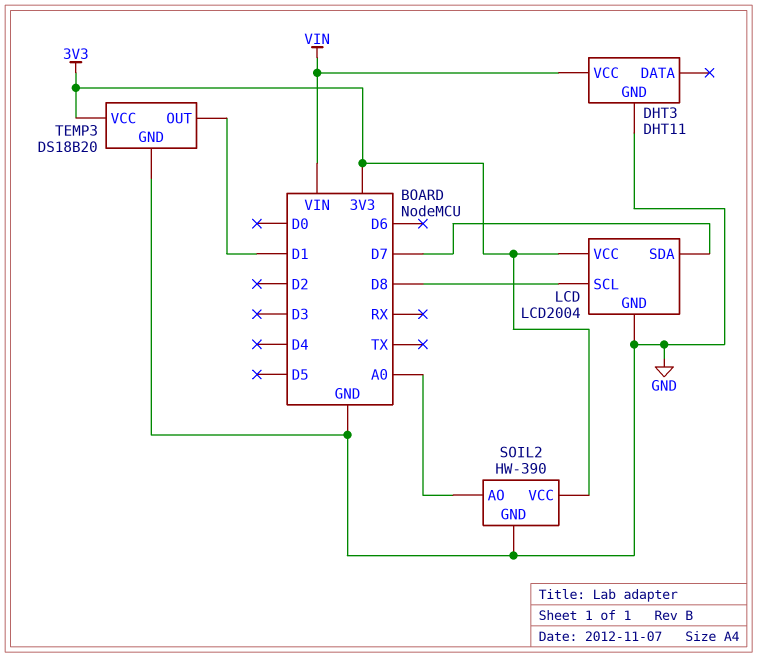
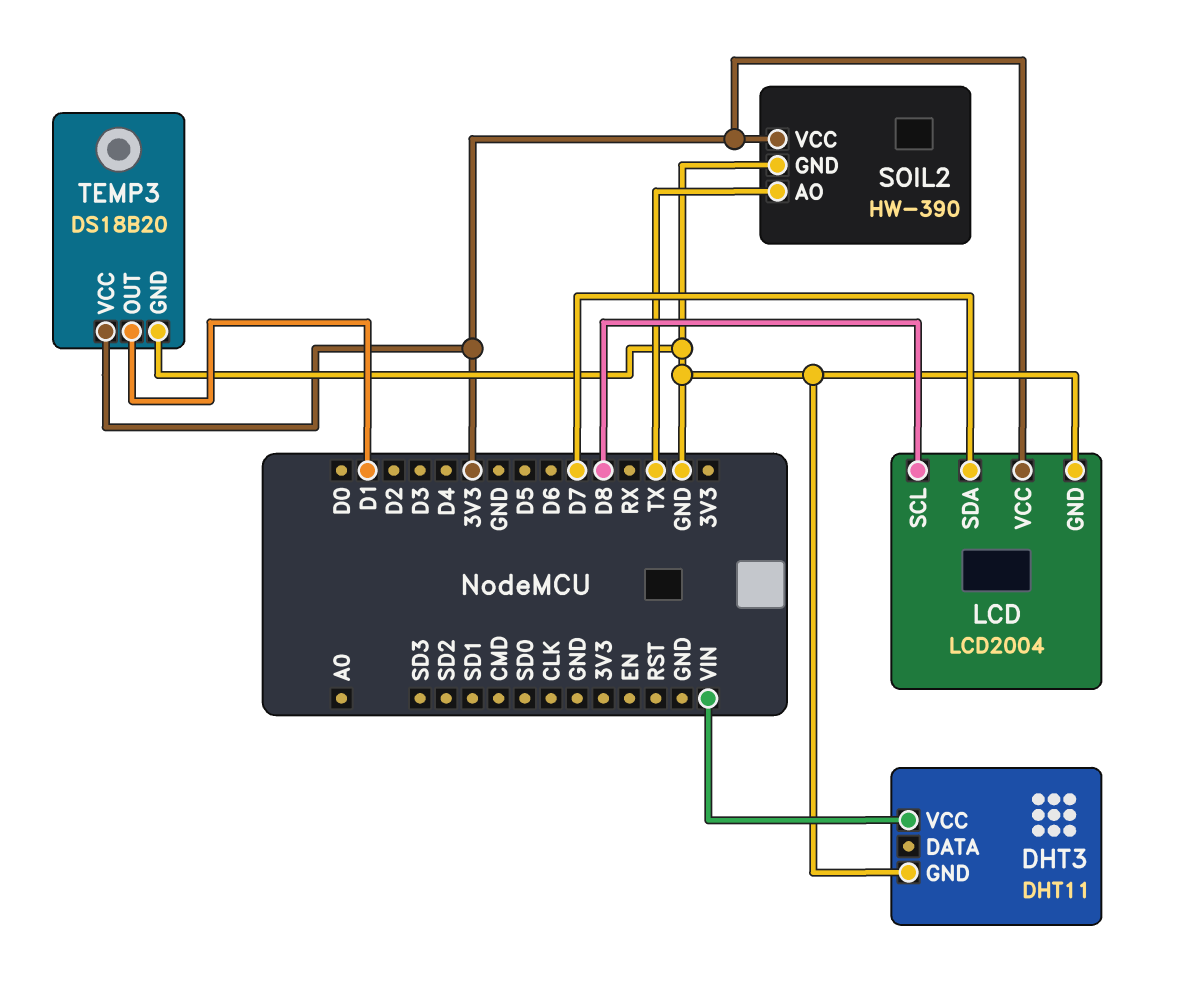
SOIL2 pin AO: A0 -> TX

